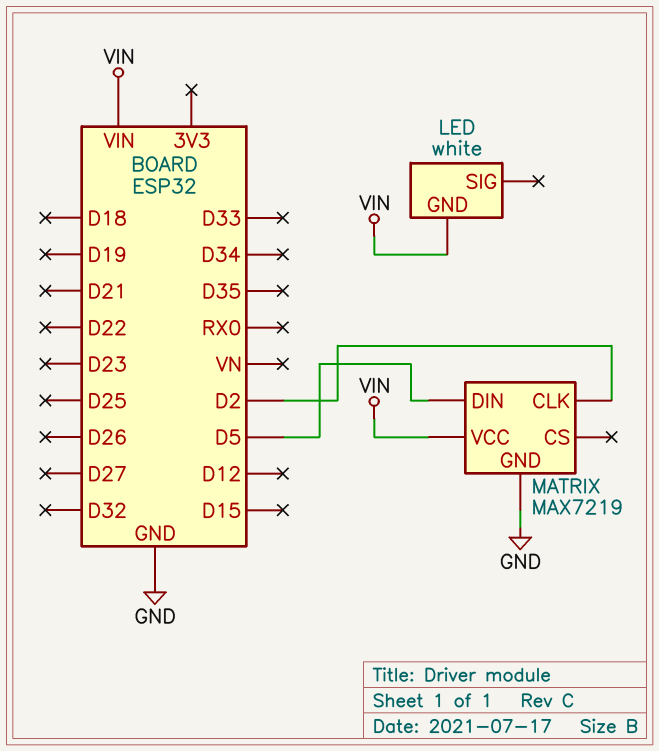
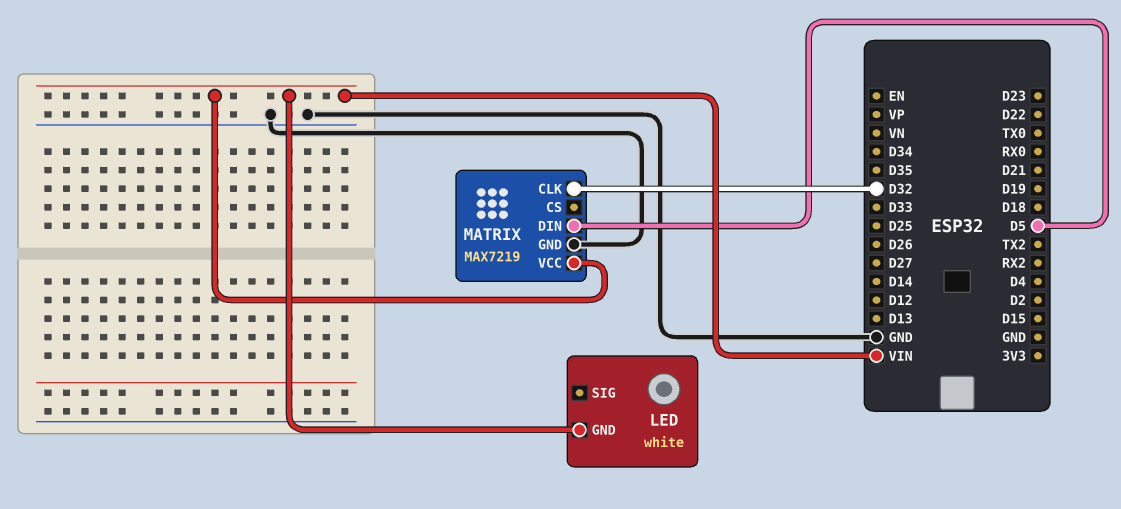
MATRIX pin CLK: D2 -> D32

